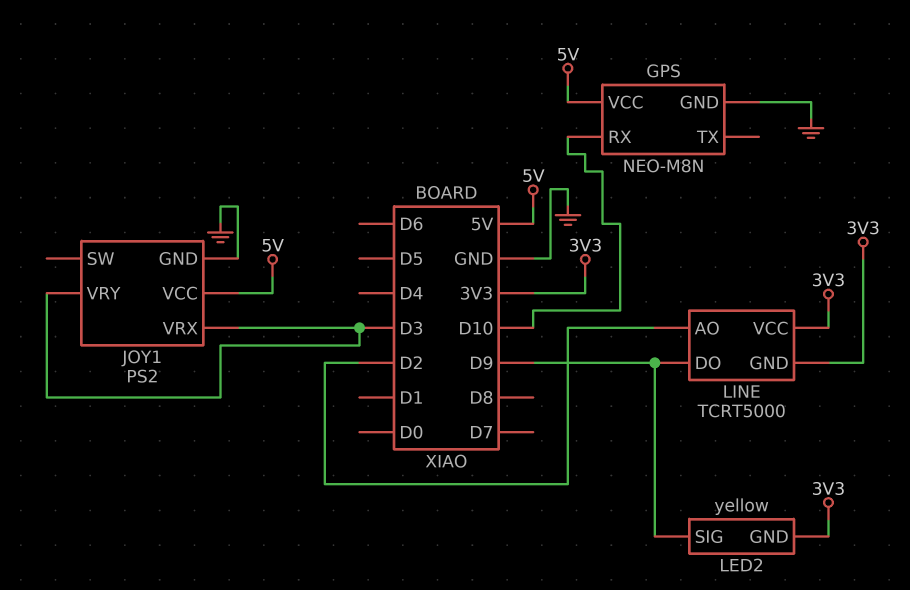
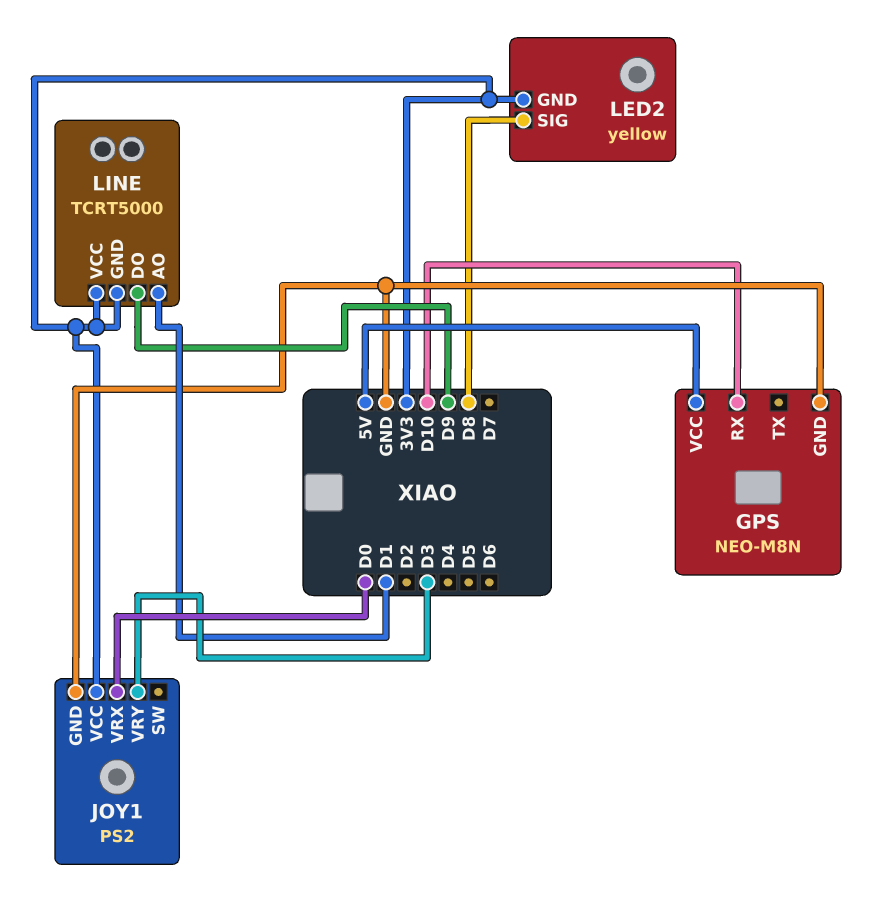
JOY1 pin VCC: 5V -> 3V3
JOY1 pin VRX: D3 -> D0
LED2 pin SIG: D9 -> D8
LINE pin AO: D2 -> D1

